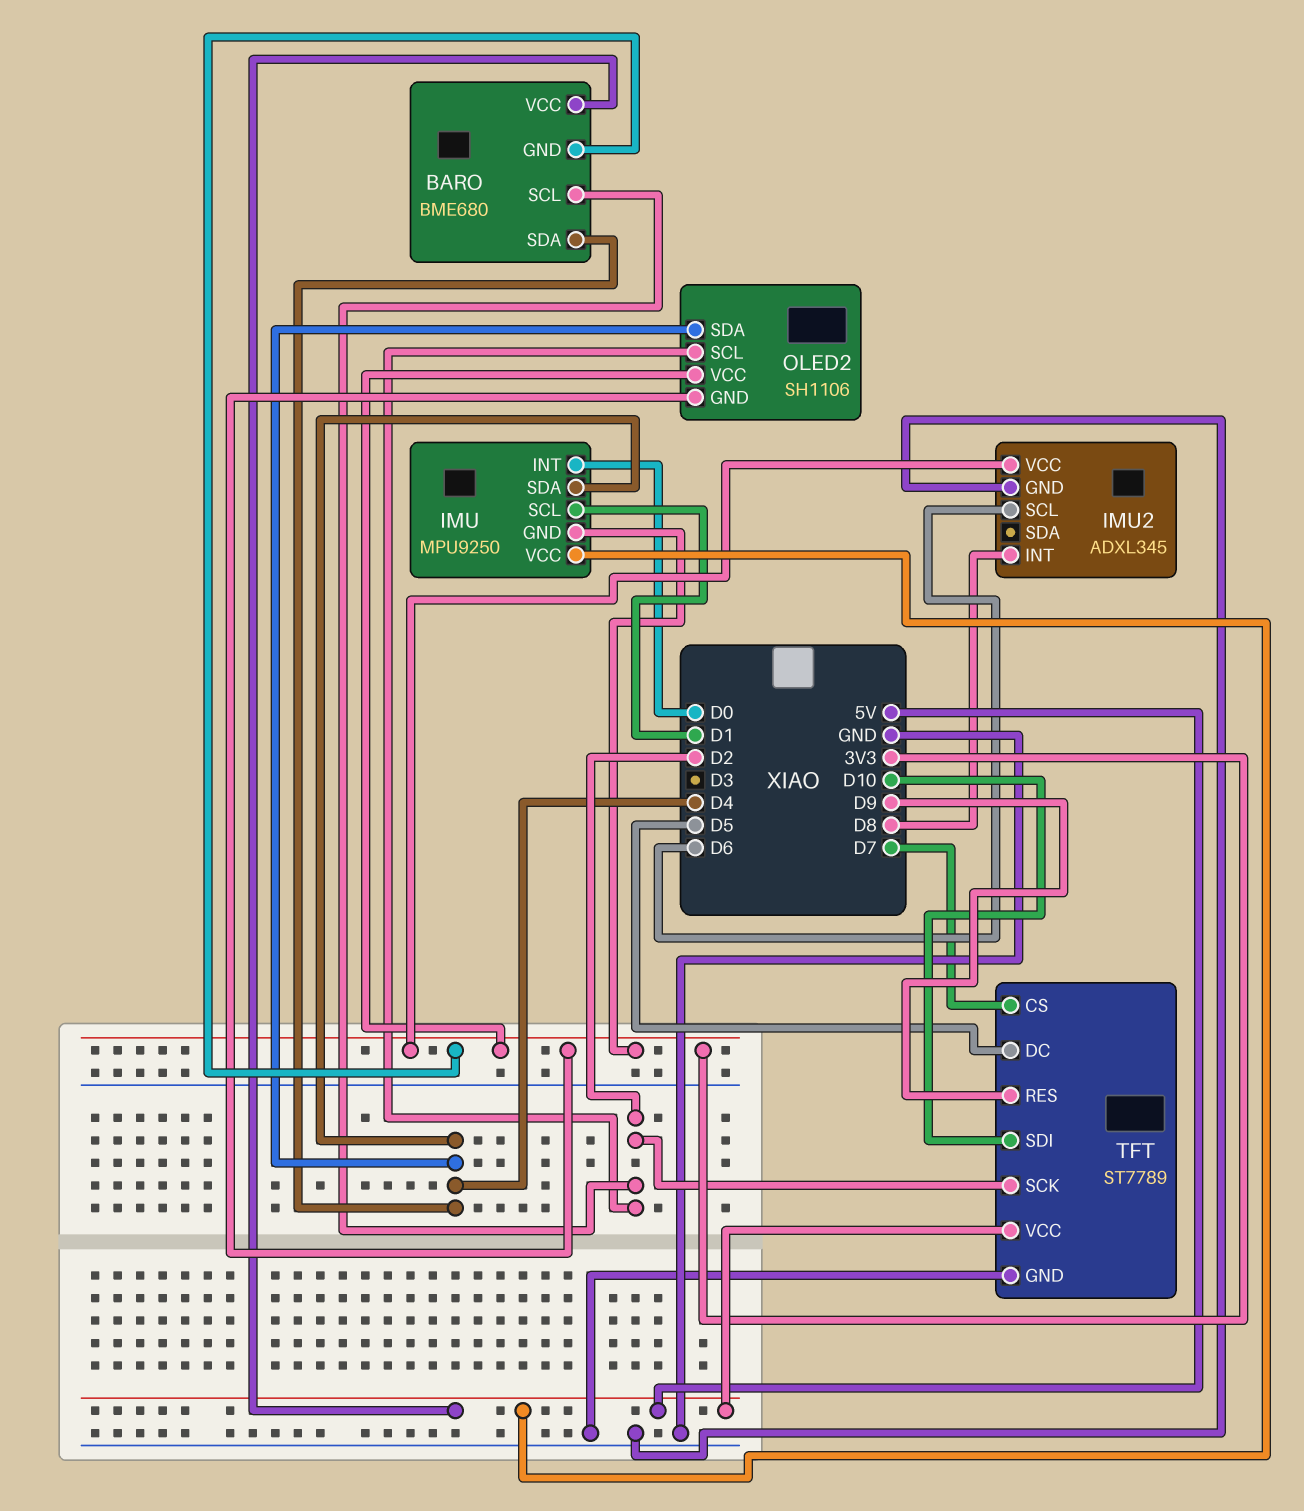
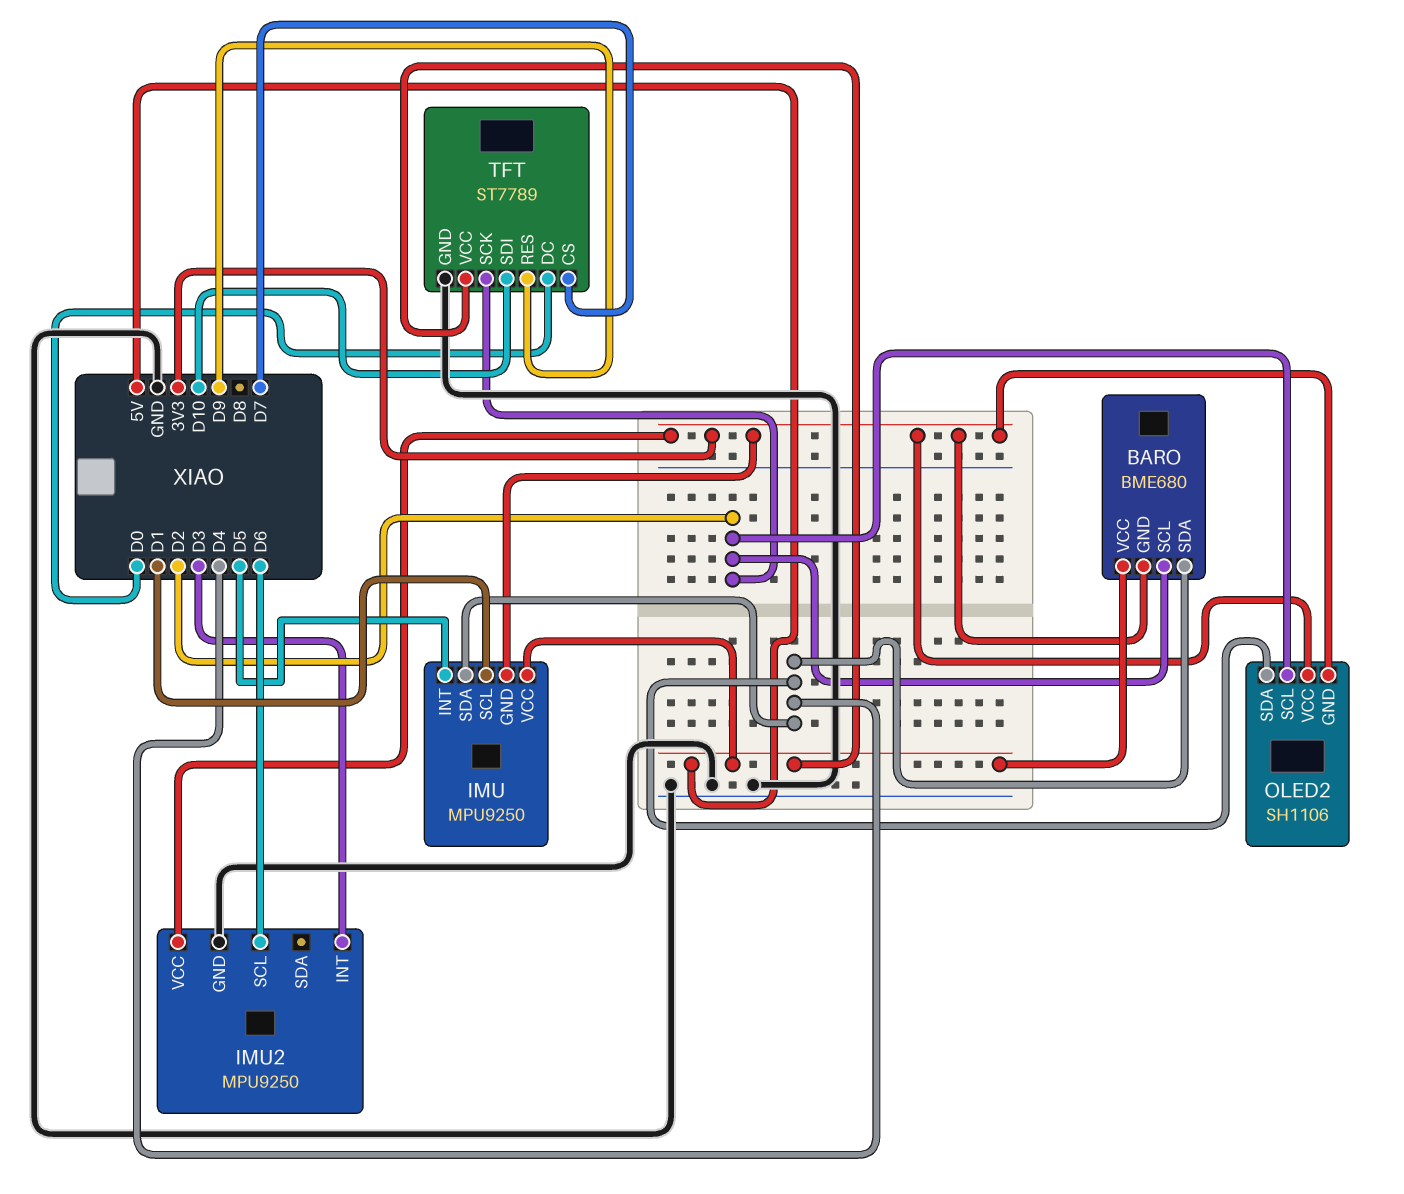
IMU pin INT: D0 -> D5
IMU2: ADXL345 -> MPU9250
IMU2 pin INT: D8 -> D3
TFT pin DC: D5 -> D0

